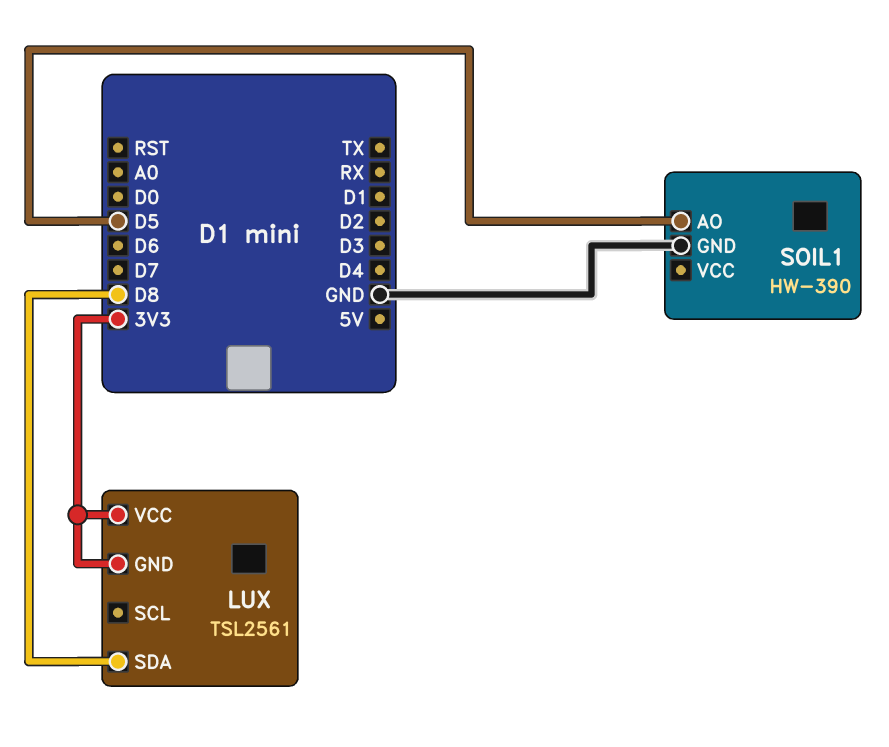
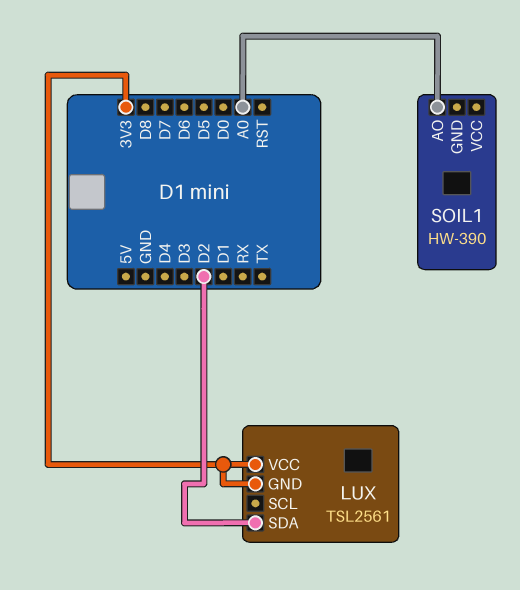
LUX pin SDA: D8 -> D2
SOIL1 pin AO: D5 -> A0
SOIL1 pin GND: GND -> none

